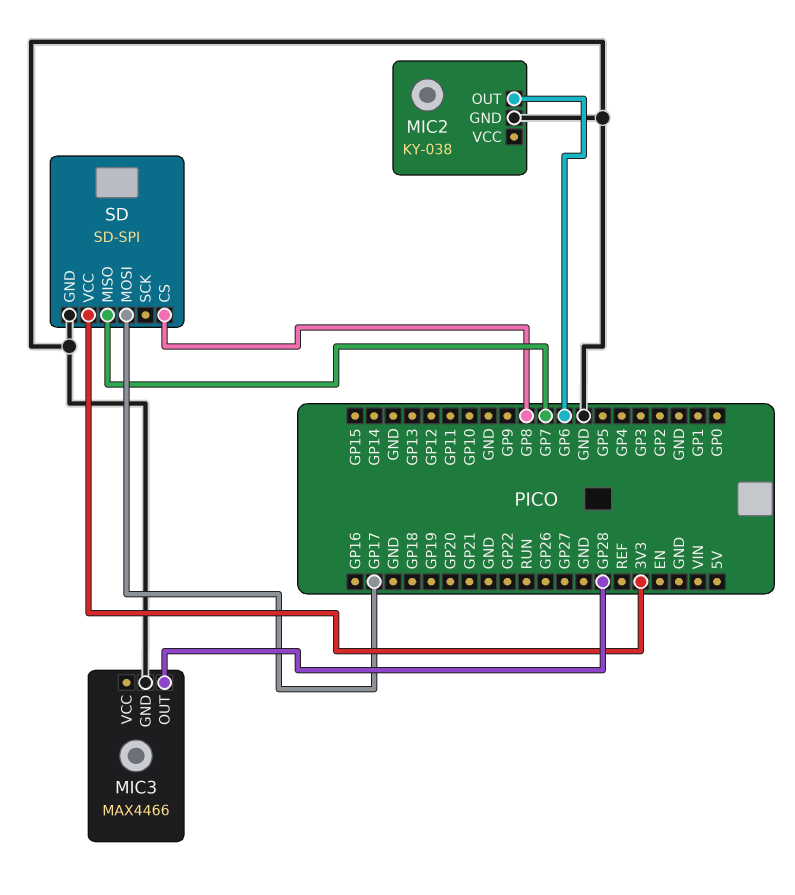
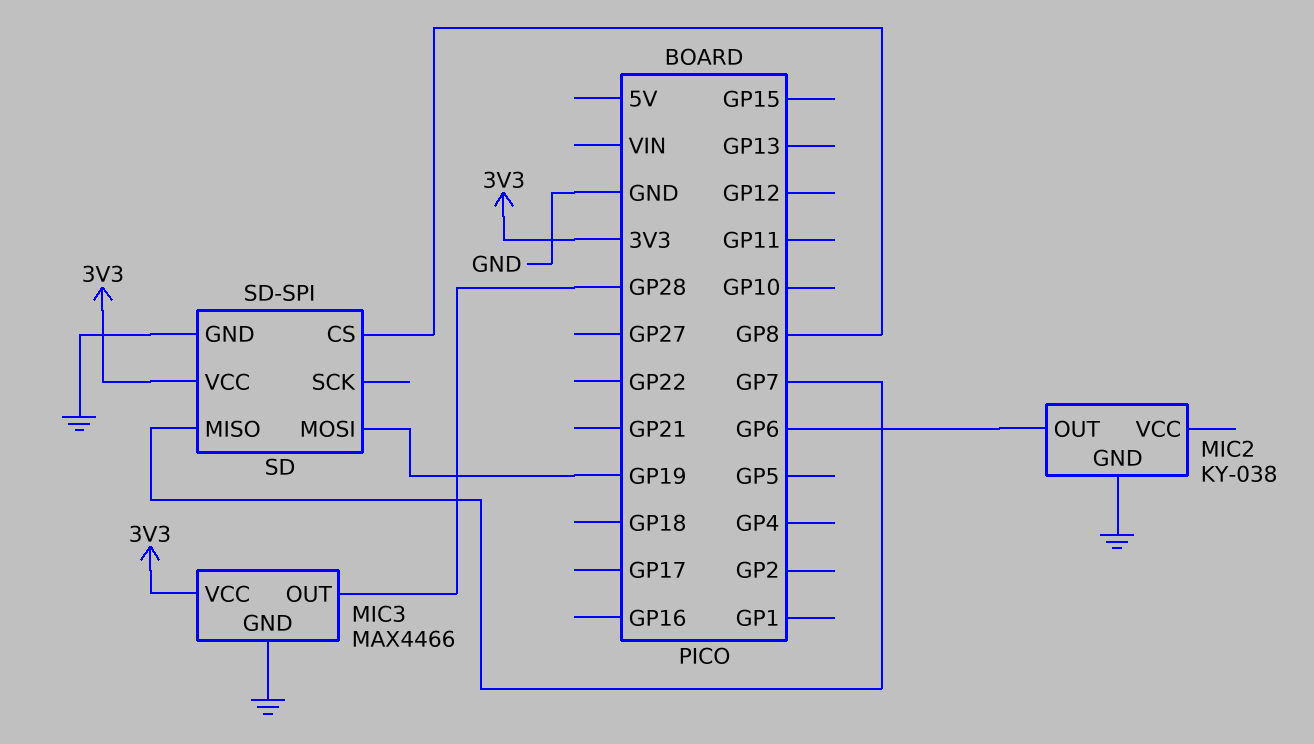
MIC3 pin VCC: none -> 3V3
SD pin MOSI: GP17 -> GP19

